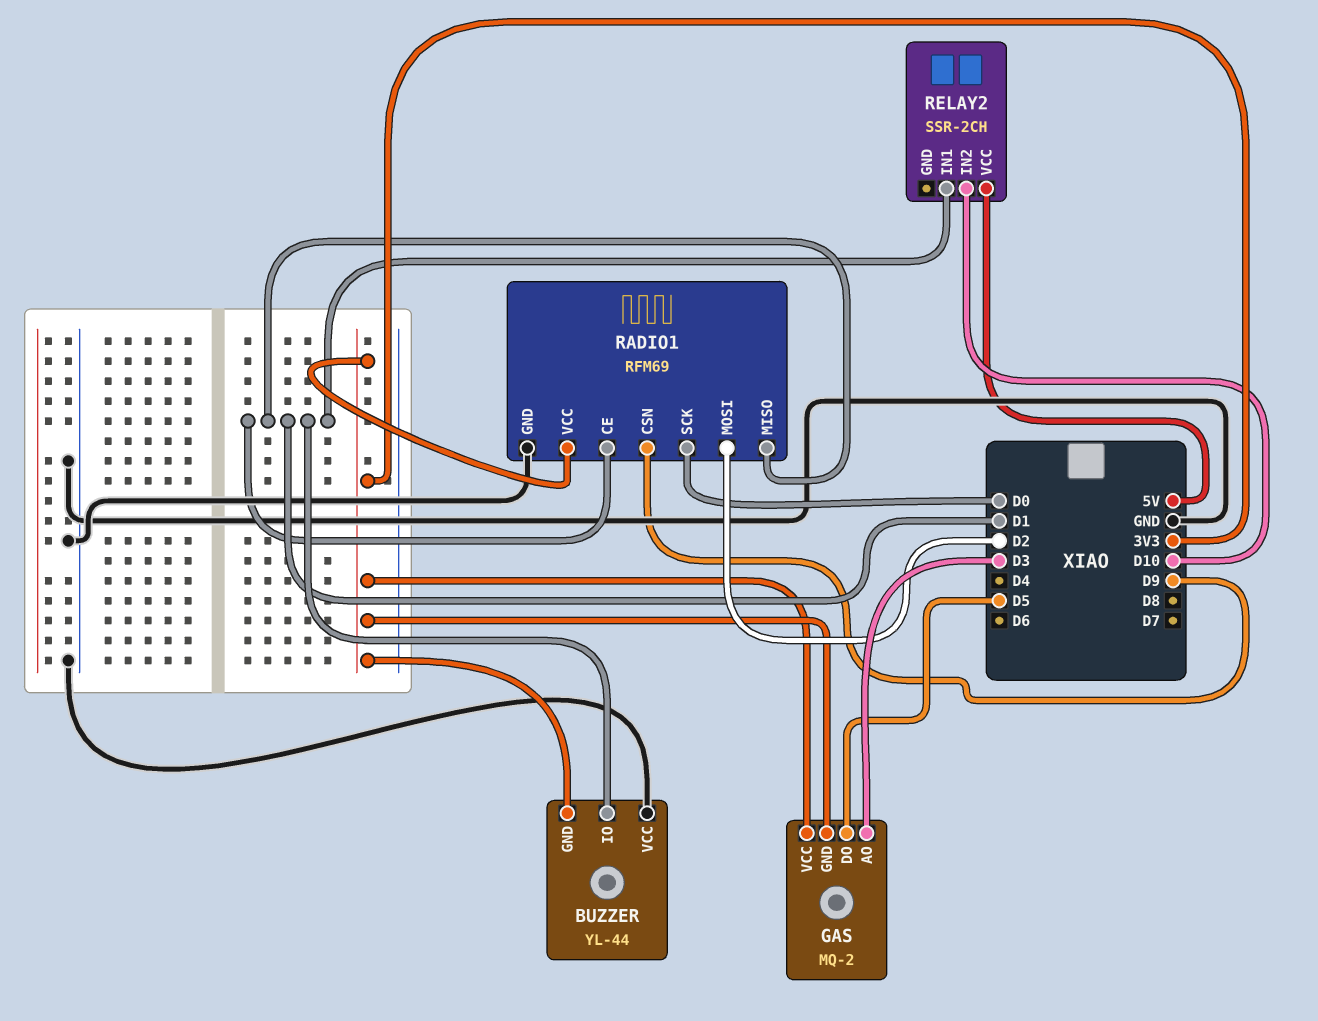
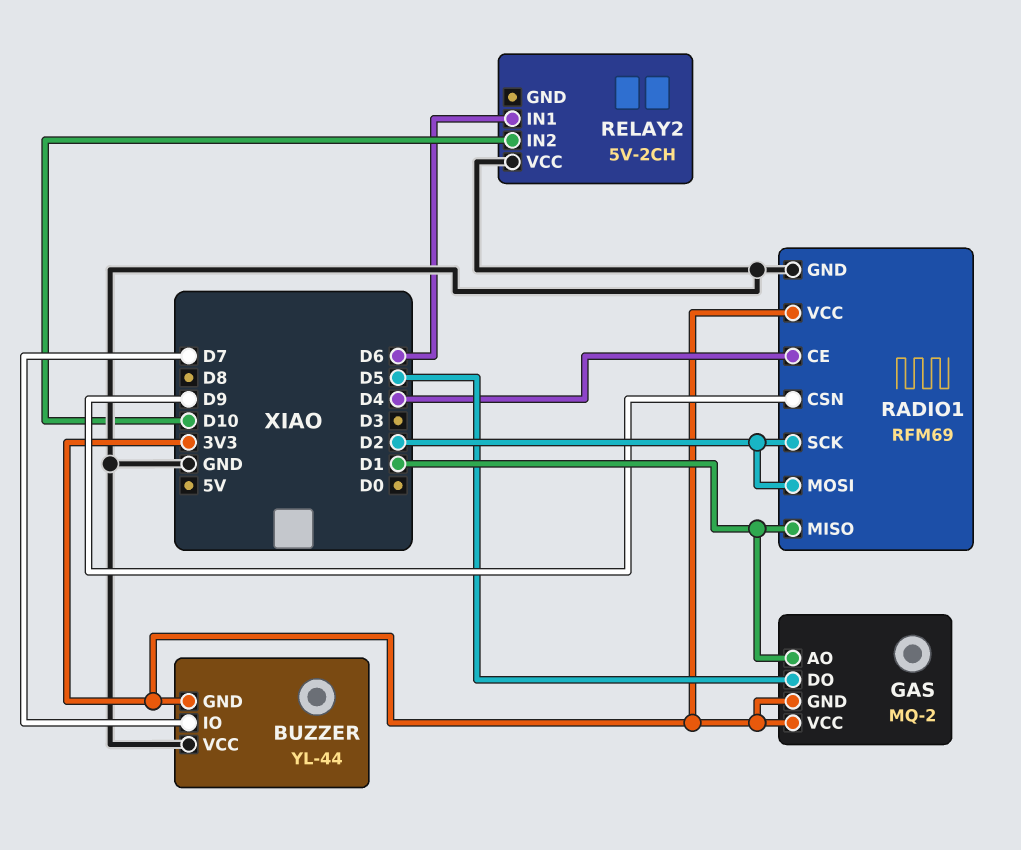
BUZZER pin IO: D1 -> D7
GAS pin AO: D3 -> D1
RADIO1 pin CE: D1 -> D4
RADIO1 pin SCK: D0 -> D2
RELAY2: SSR-2CH -> 5V-2CH
RELAY2 pin IN1: D1 -> D6
RELAY2 pin VCC: 5V -> GND

